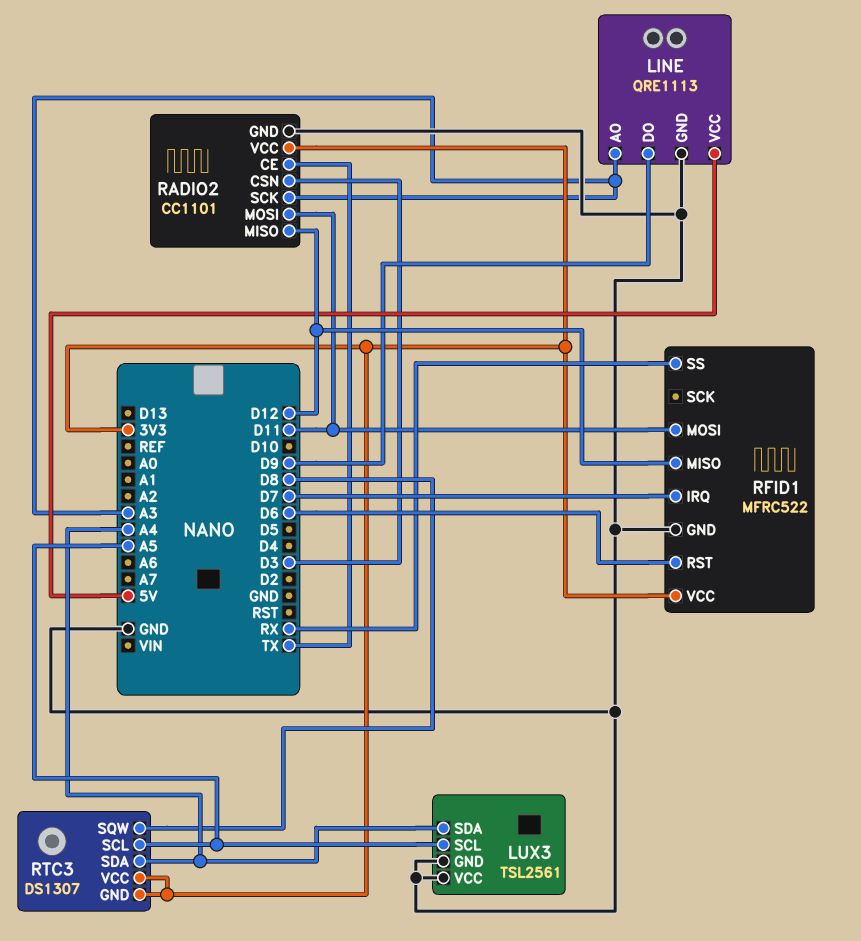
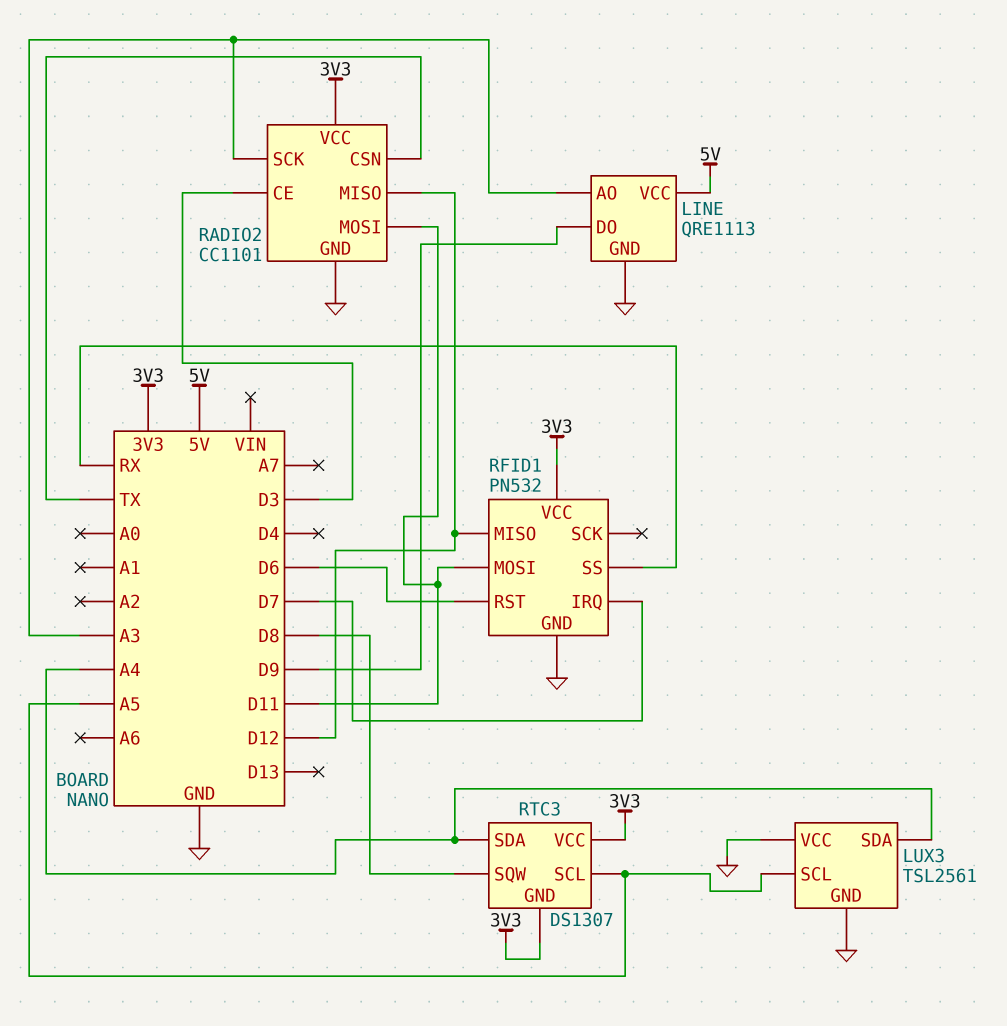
RADIO2 pin CE: TX -> D3
RADIO2 pin CSN: D3 -> TX
RFID1: MFRC522 -> PN532

